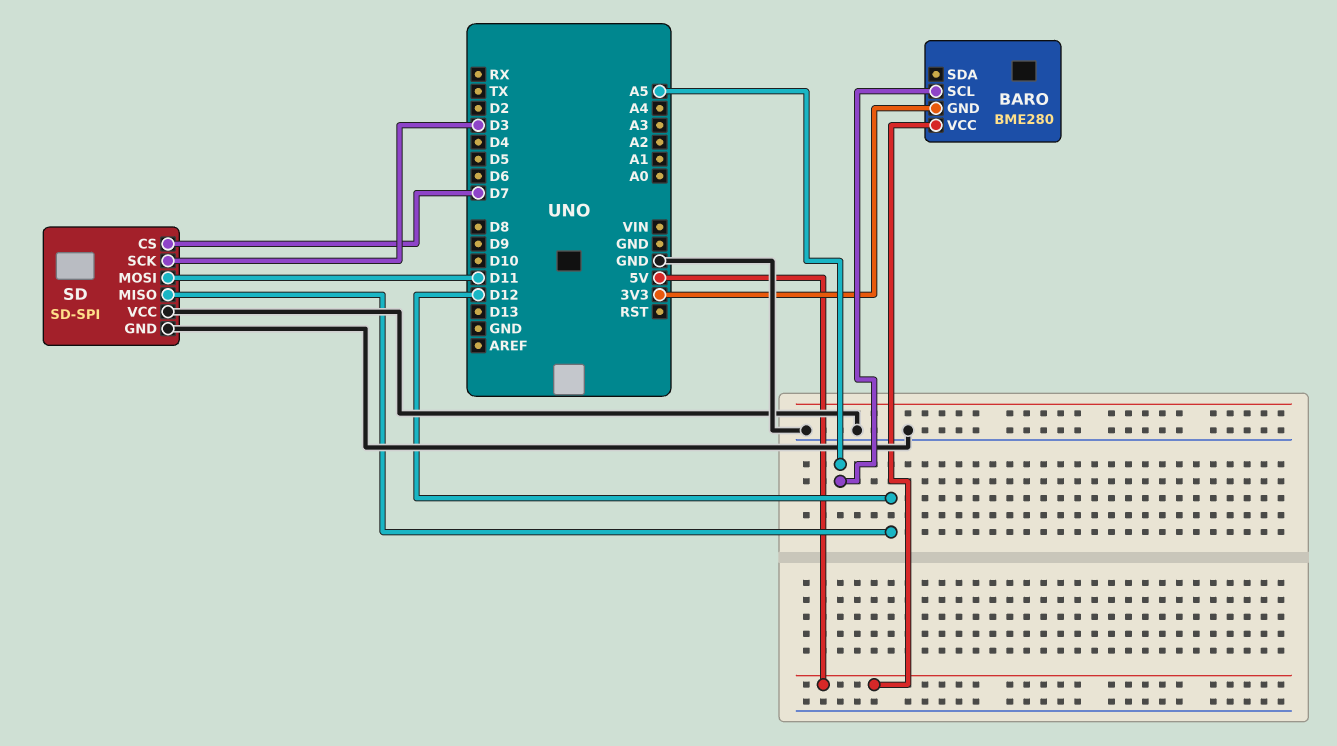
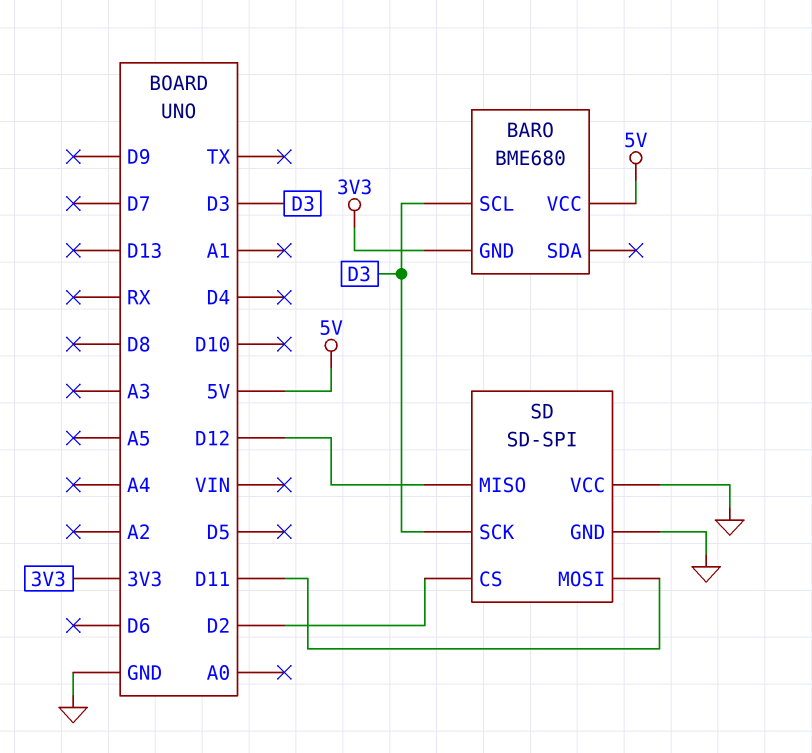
BARO: BME280 -> BME680
BARO pin SCL: A5 -> D3
SD pin CS: D7 -> D2

